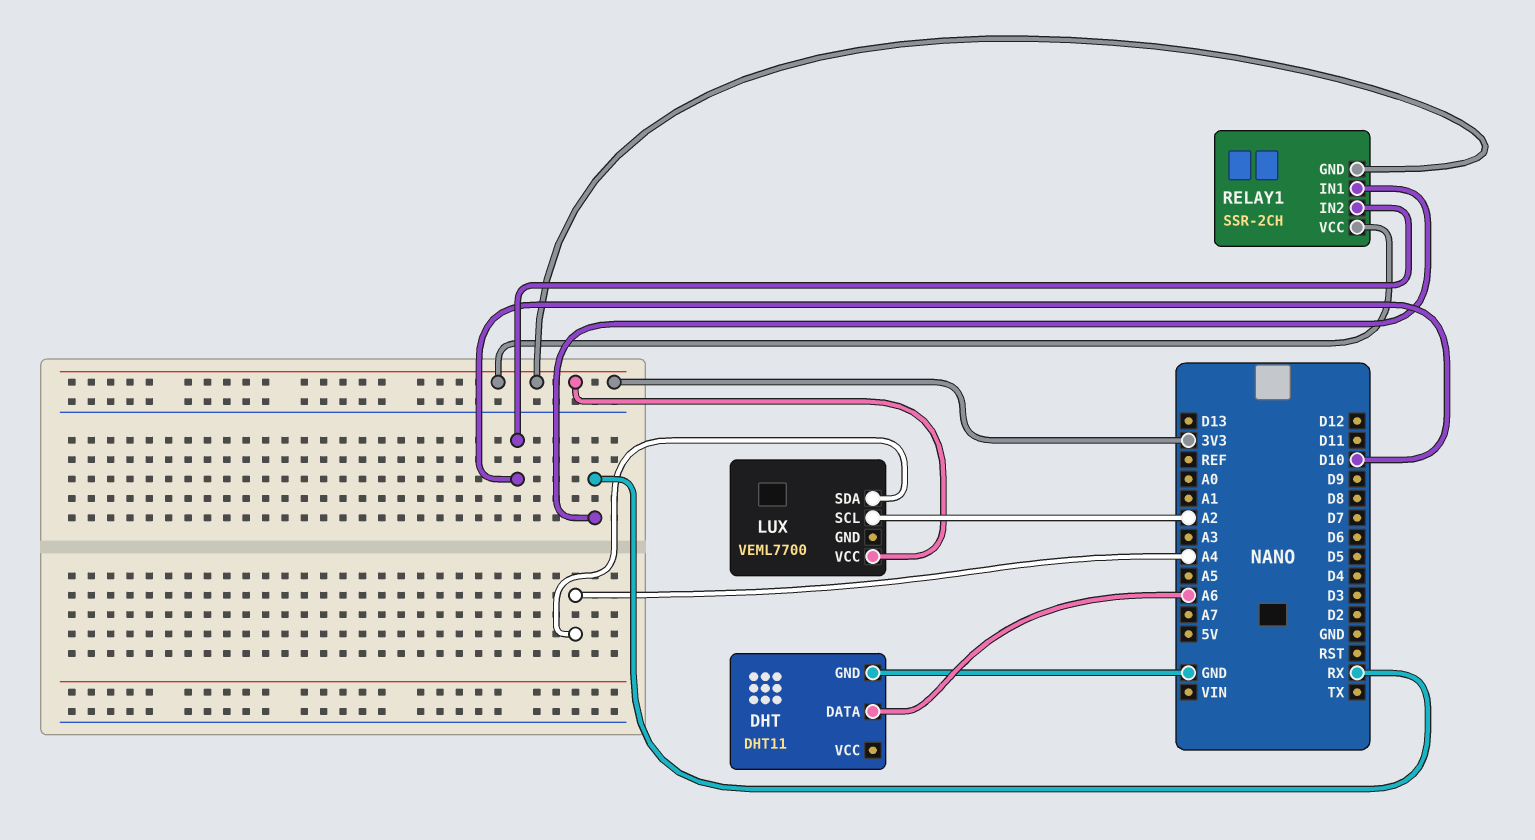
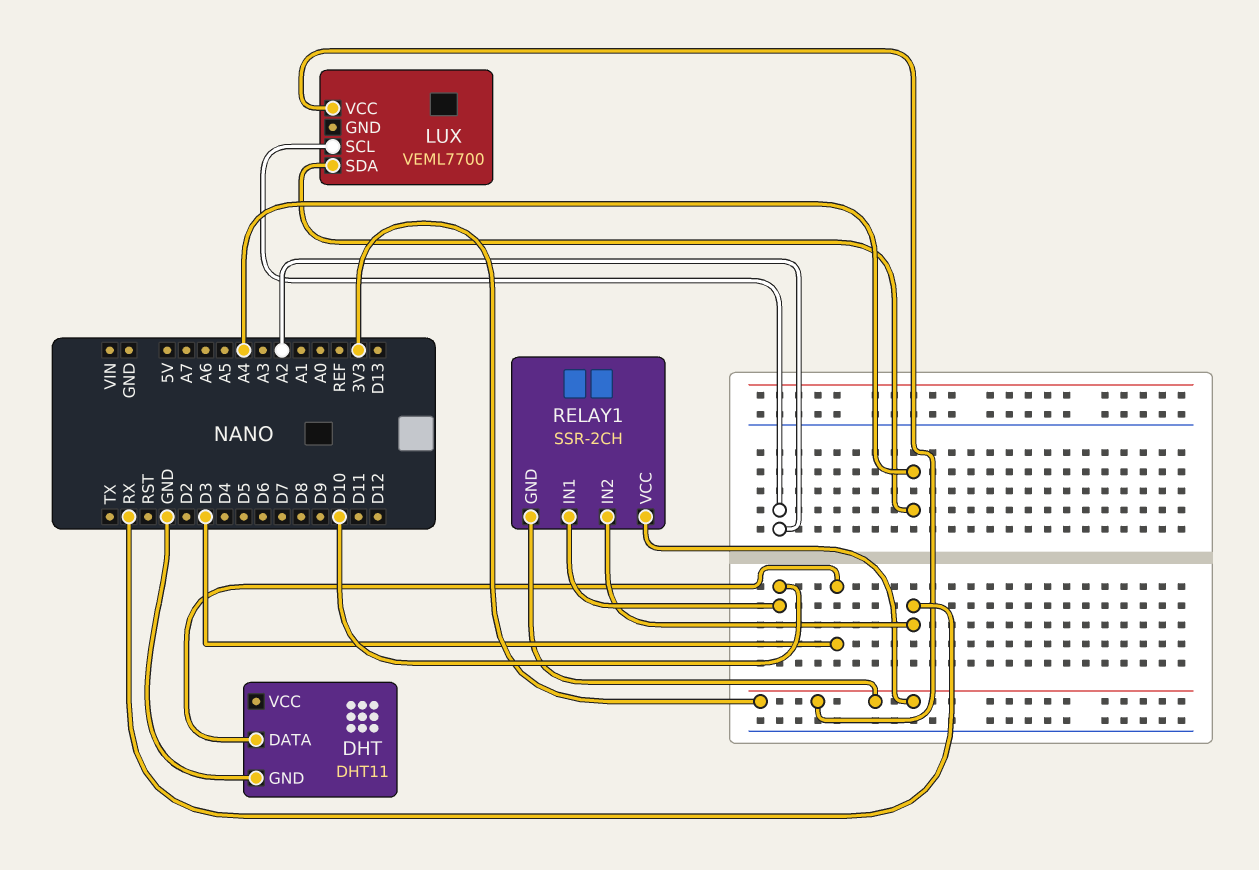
DHT pin DATA: A6 -> D3
RELAY1 pin IN1: RX -> D10
RELAY1 pin IN2: D10 -> RX

